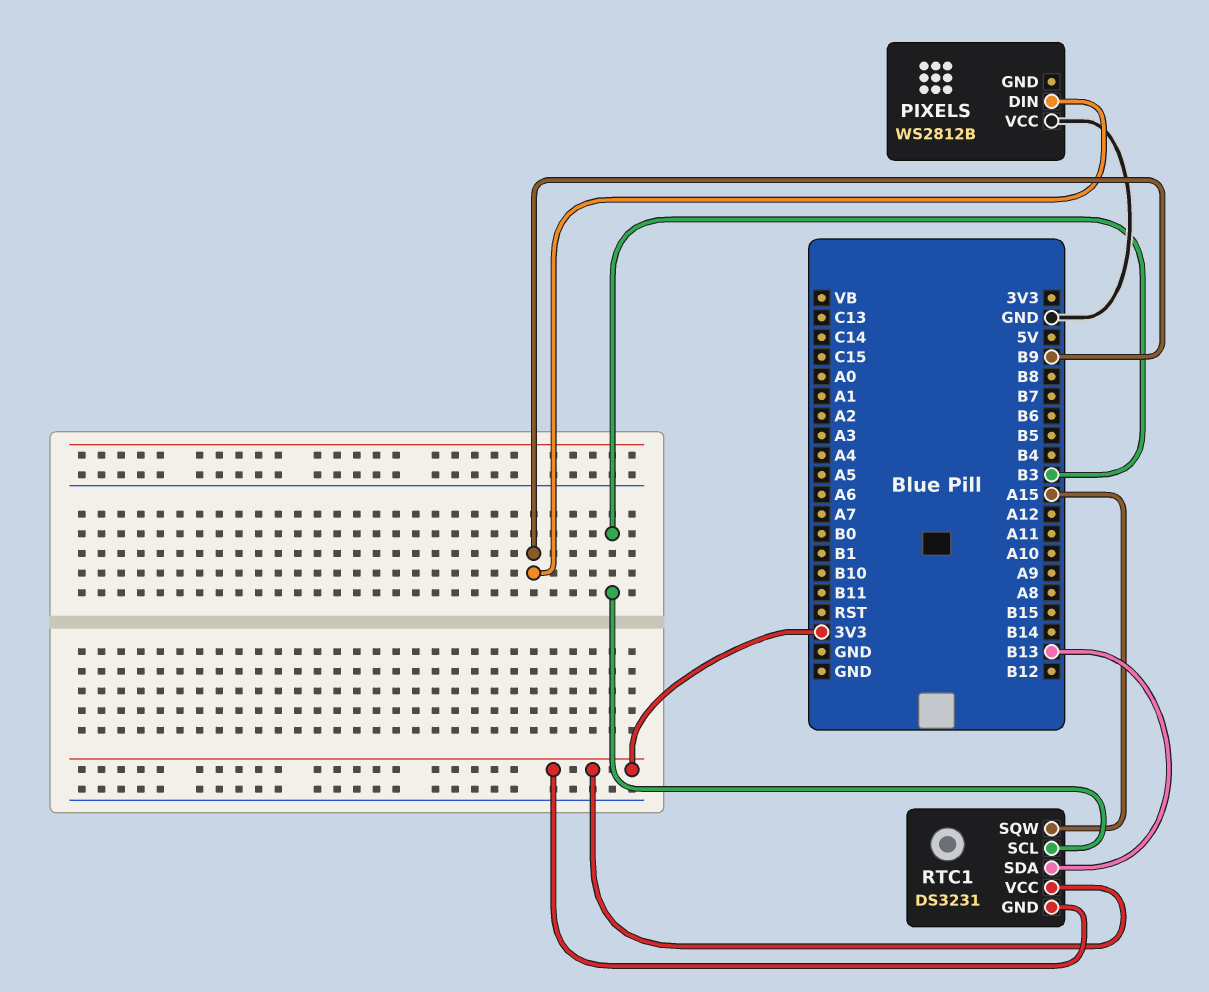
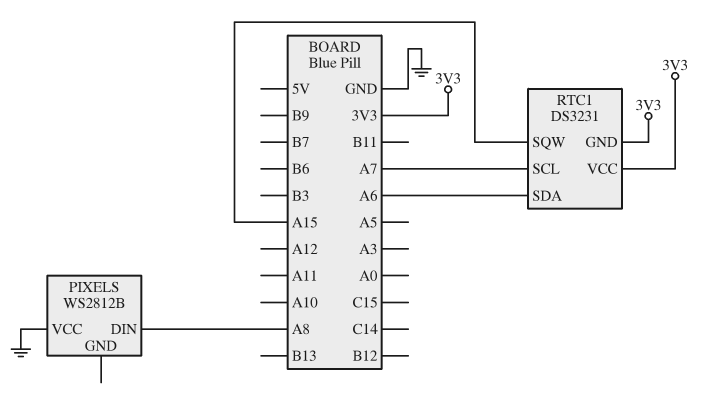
PIXELS pin DIN: B9 -> A8
RTC1 pin SCL: B3 -> A7
RTC1 pin SDA: B13 -> A6

